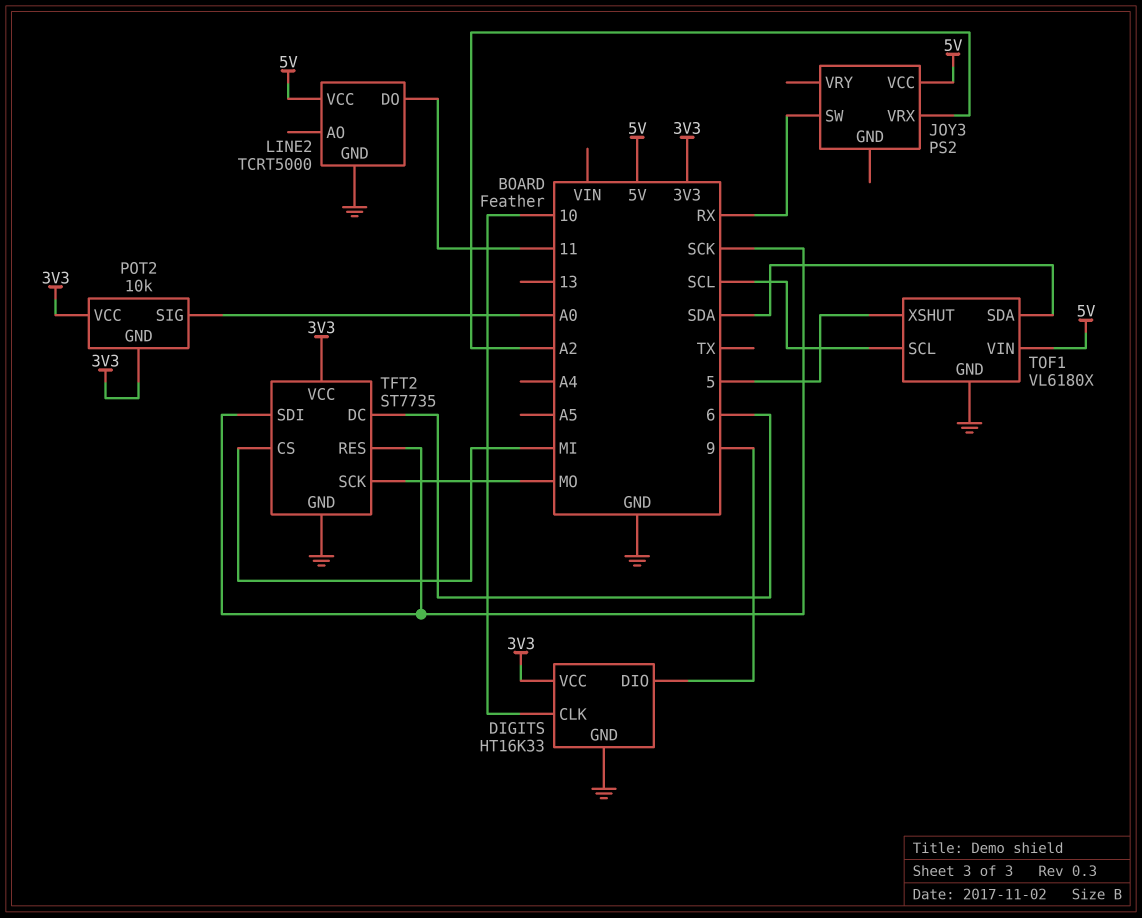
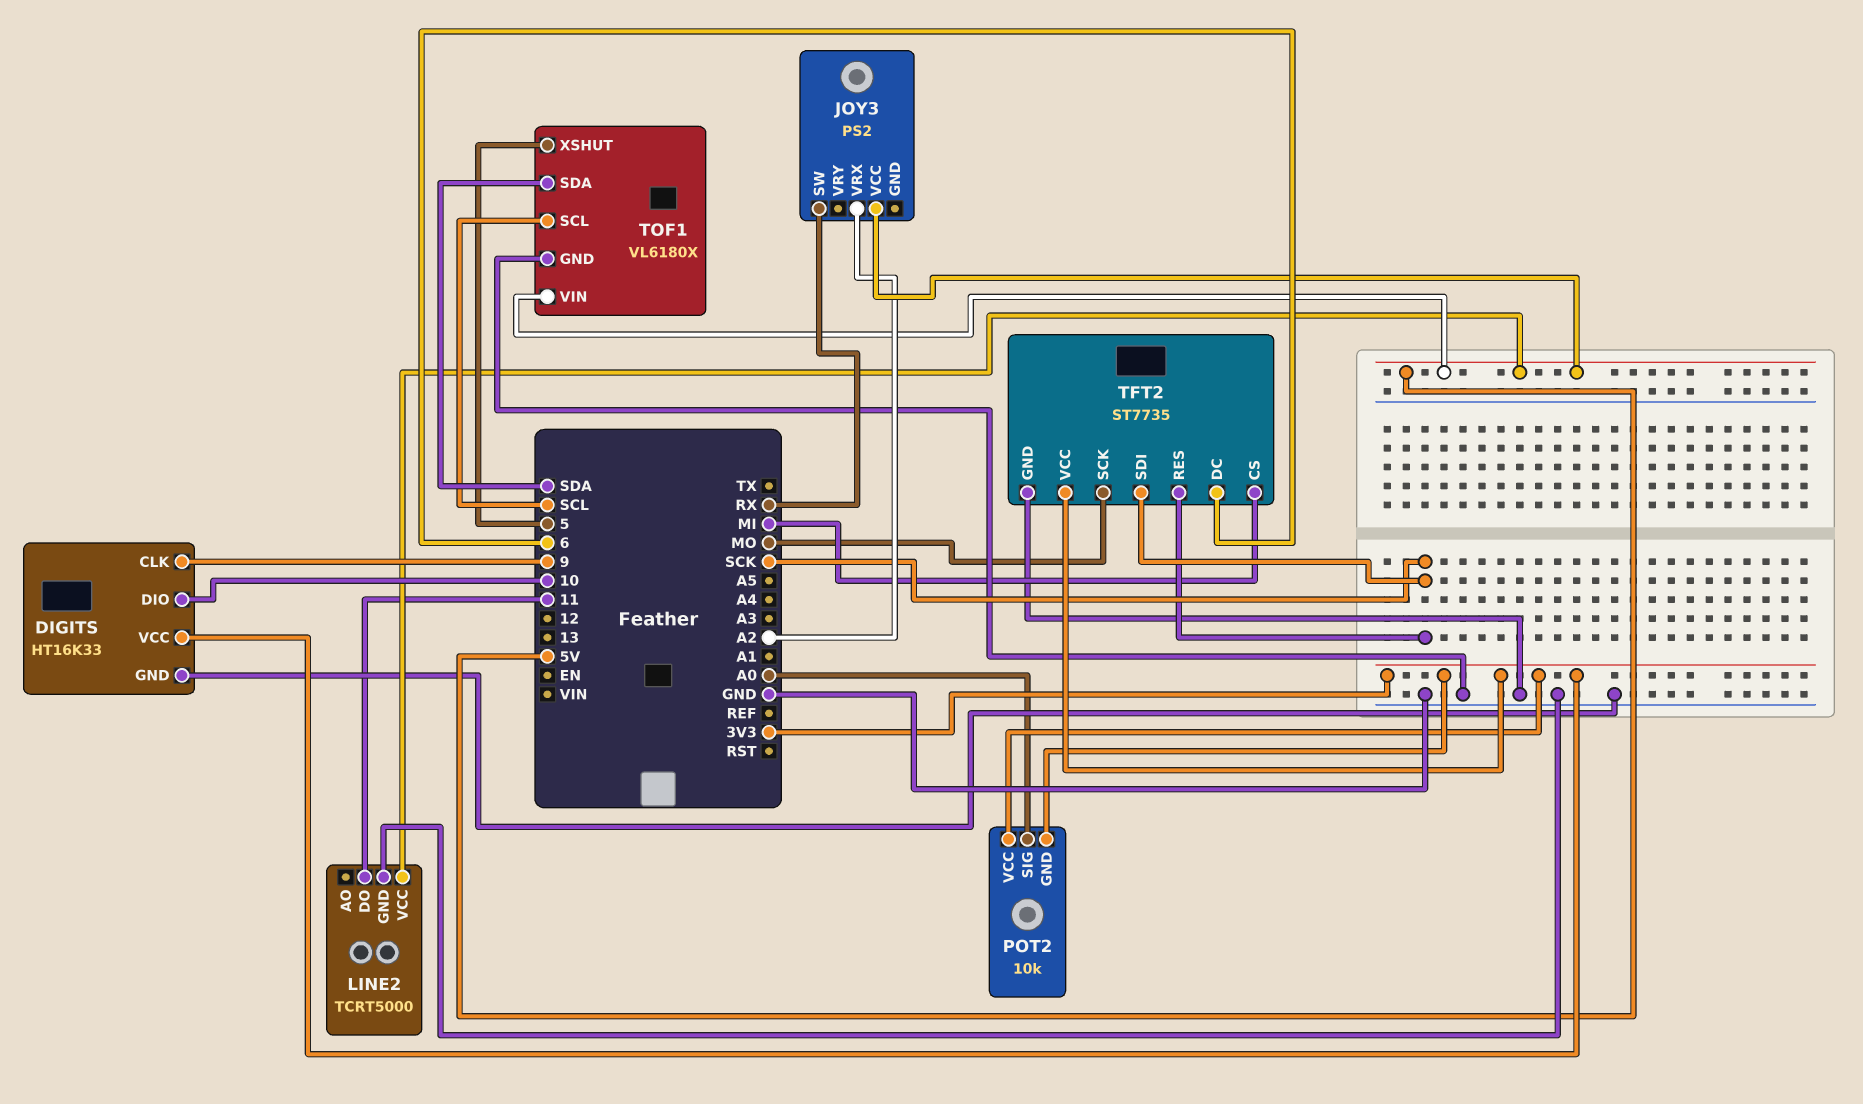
DIGITS pin CLK: 10 -> 9
DIGITS pin DIO: 9 -> 10

